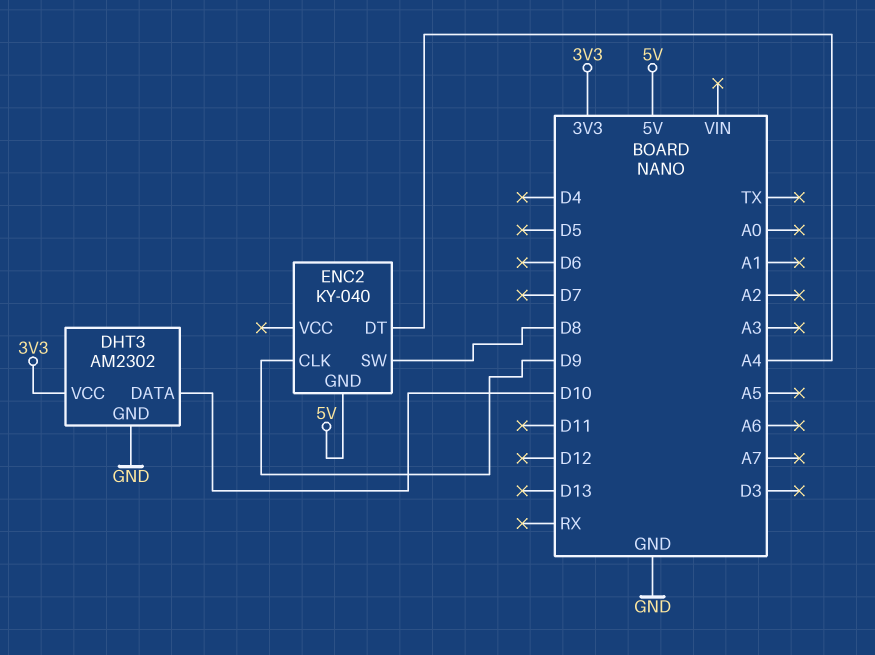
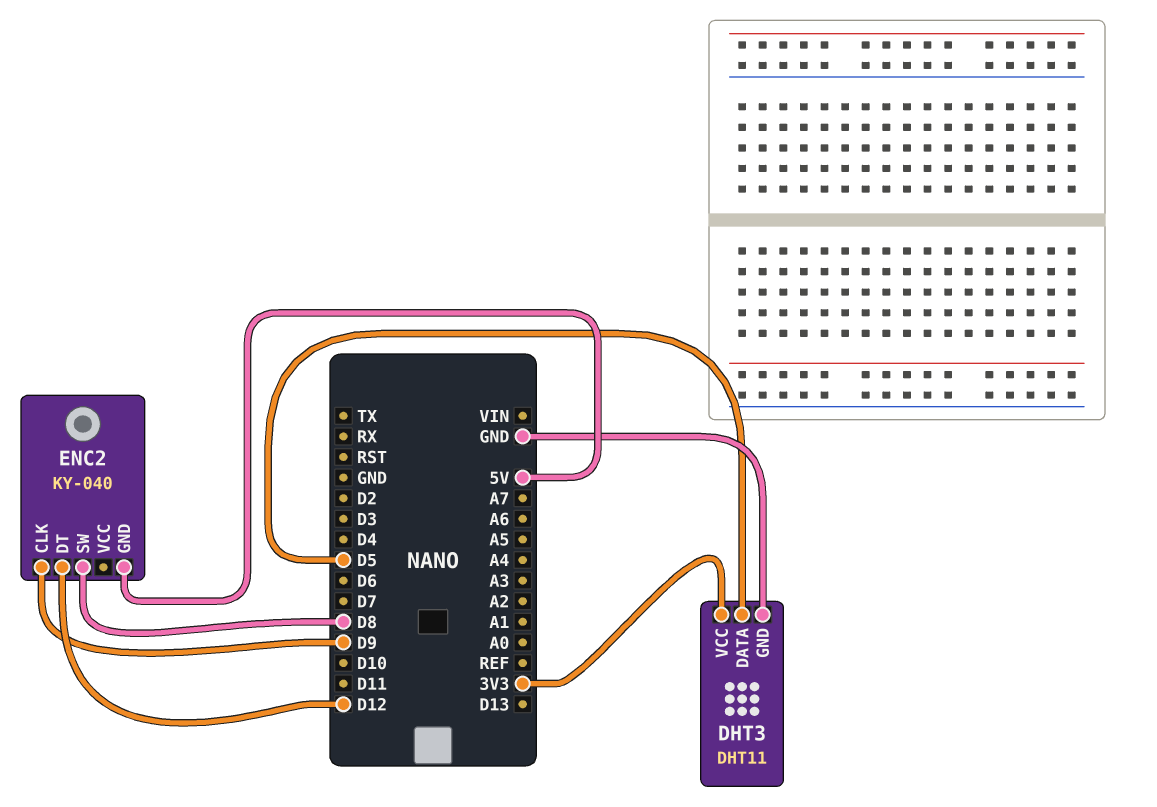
DHT3: AM2302 -> DHT11
DHT3 pin DATA: D10 -> D5
ENC2 pin DT: A4 -> D12

